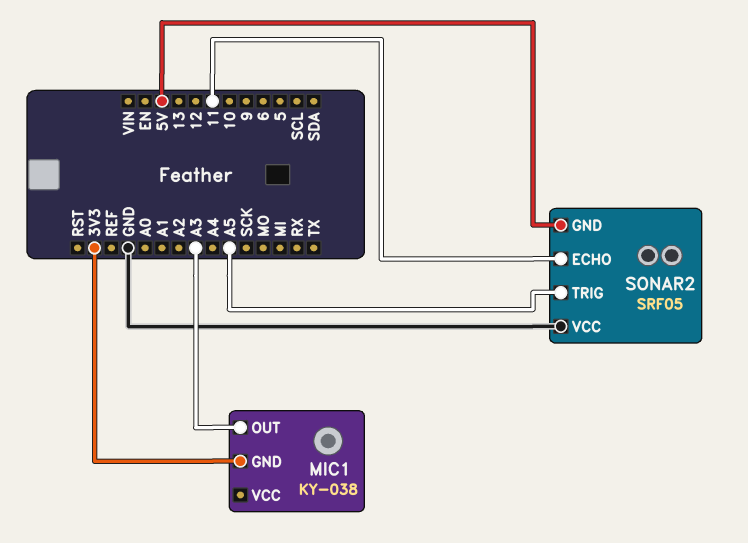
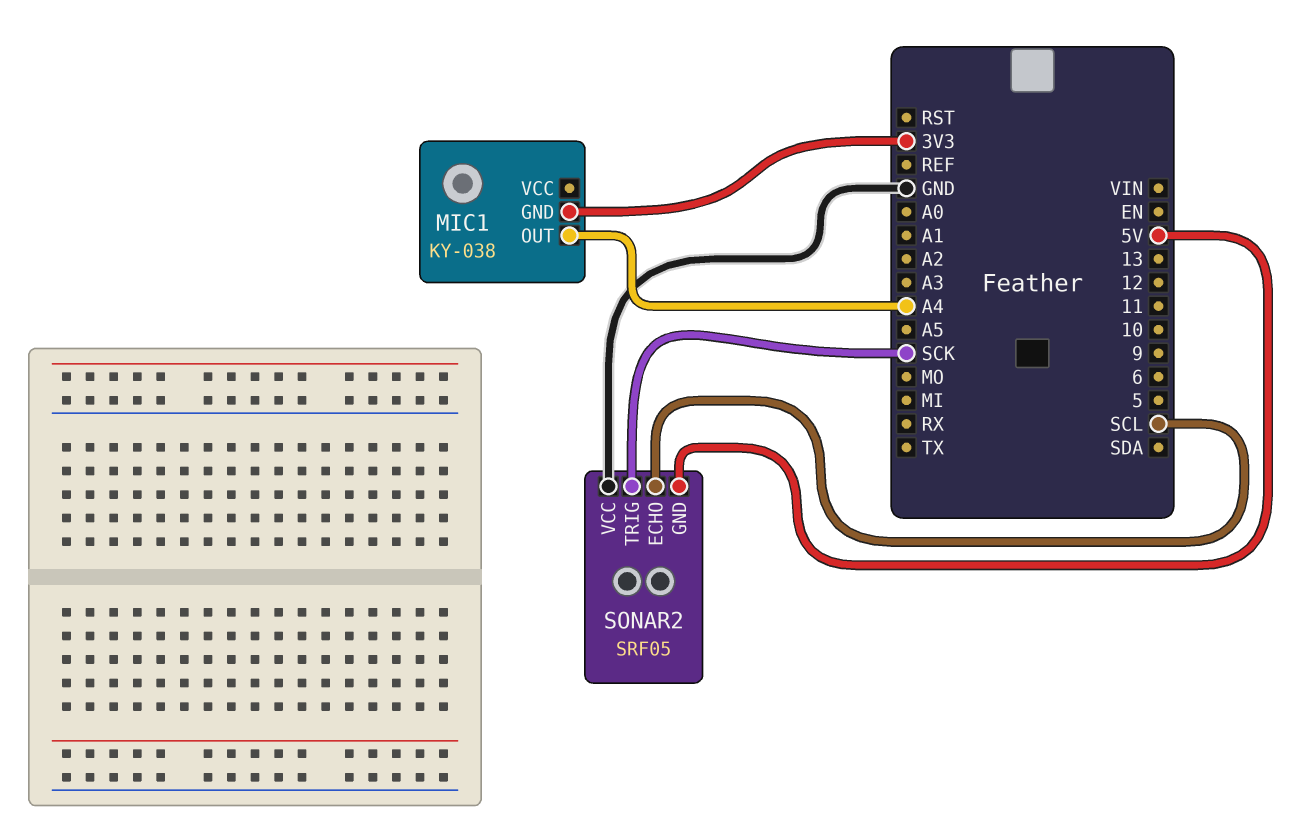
MIC1 pin OUT: A3 -> A4
SONAR2 pin ECHO: 11 -> SCL
SONAR2 pin TRIG: A5 -> SCK

